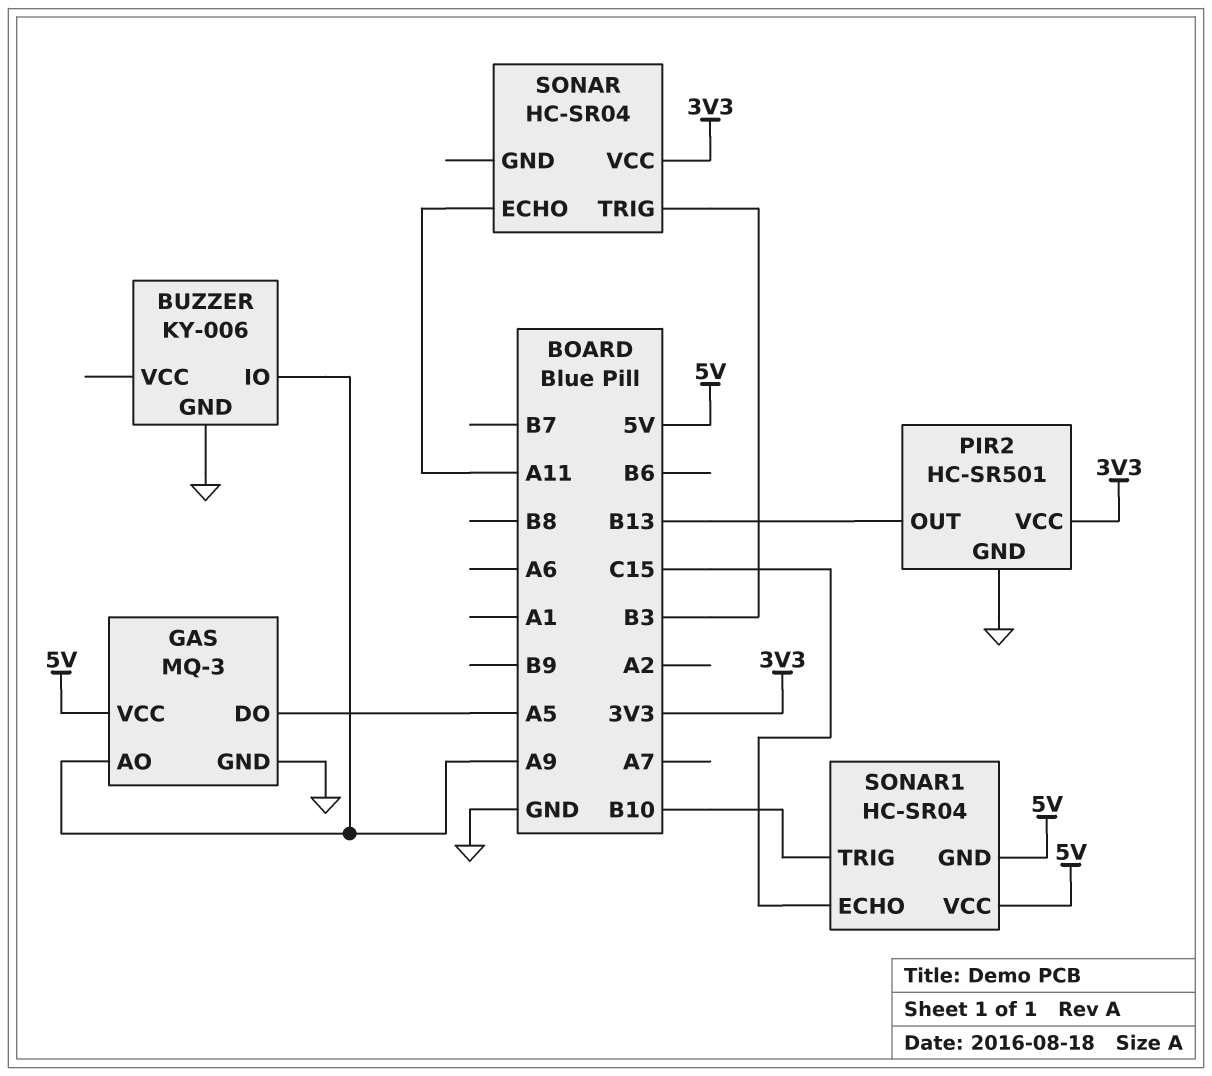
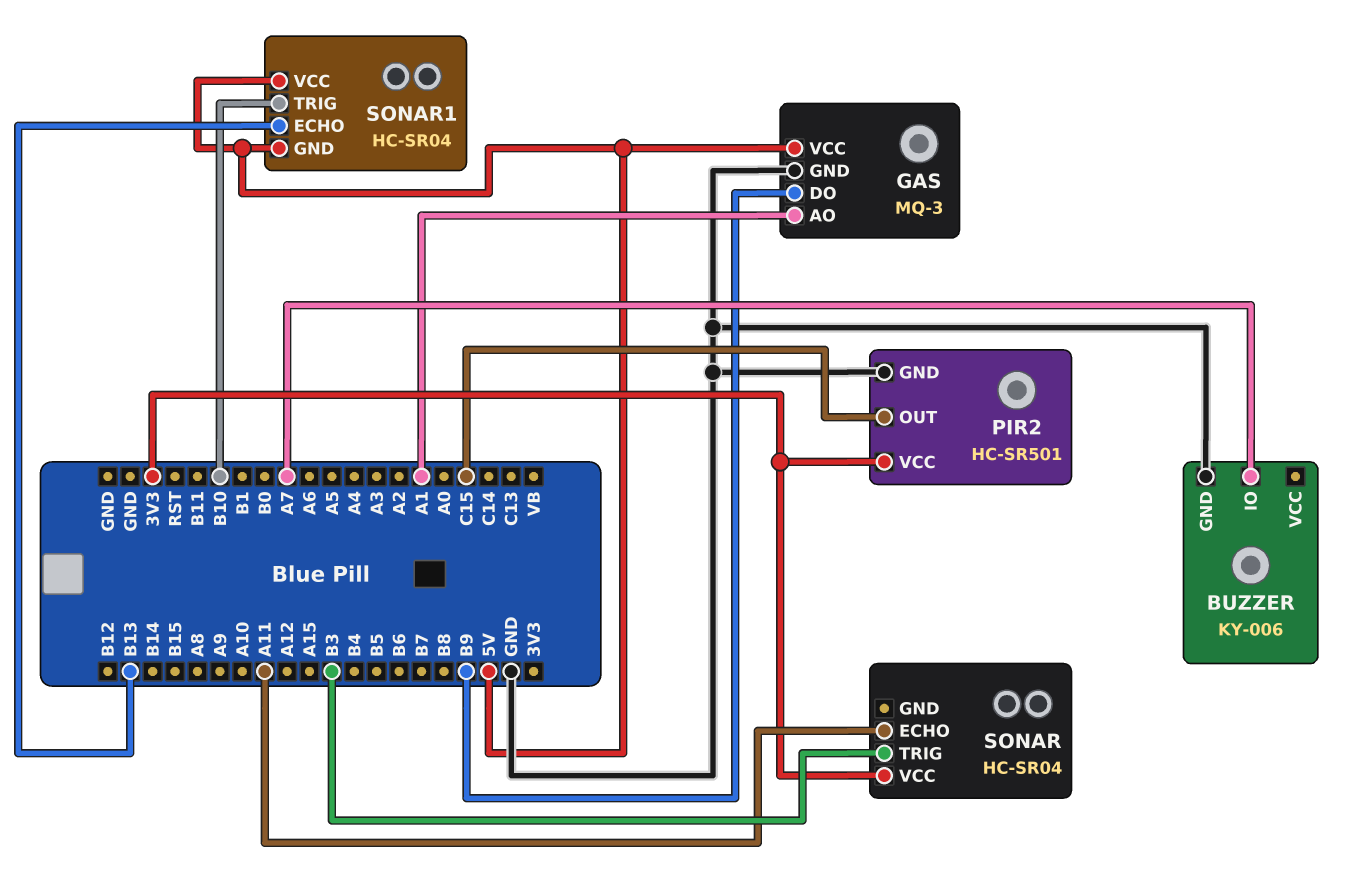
BUZZER pin IO: A9 -> A7
GAS pin AO: A9 -> A1
GAS pin DO: A5 -> B9
PIR2 pin OUT: B13 -> C15
SONAR1 pin ECHO: C15 -> B13

